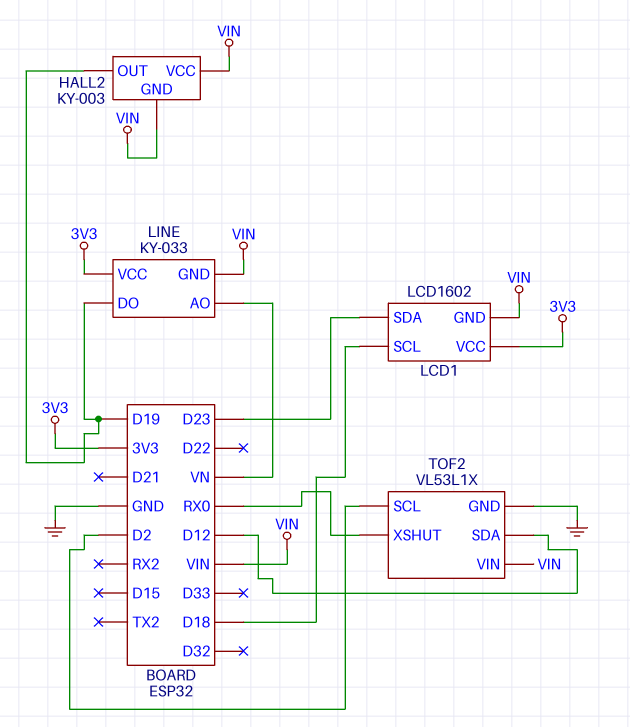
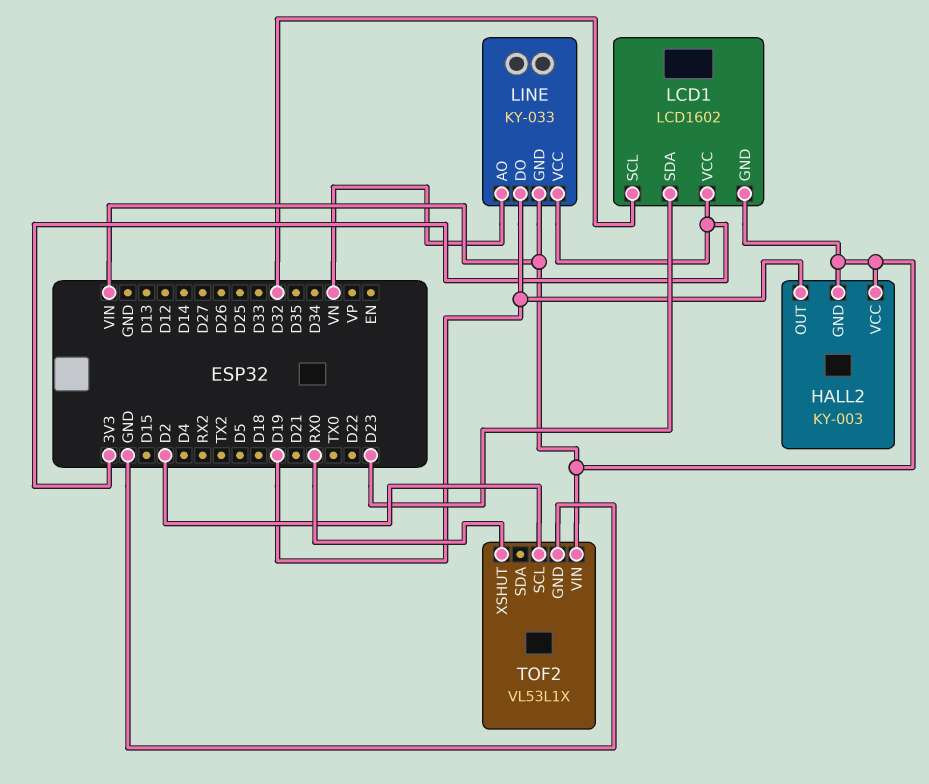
LCD1 pin SCL: D18 -> D32
TOF2 pin SDA: D12 -> none

